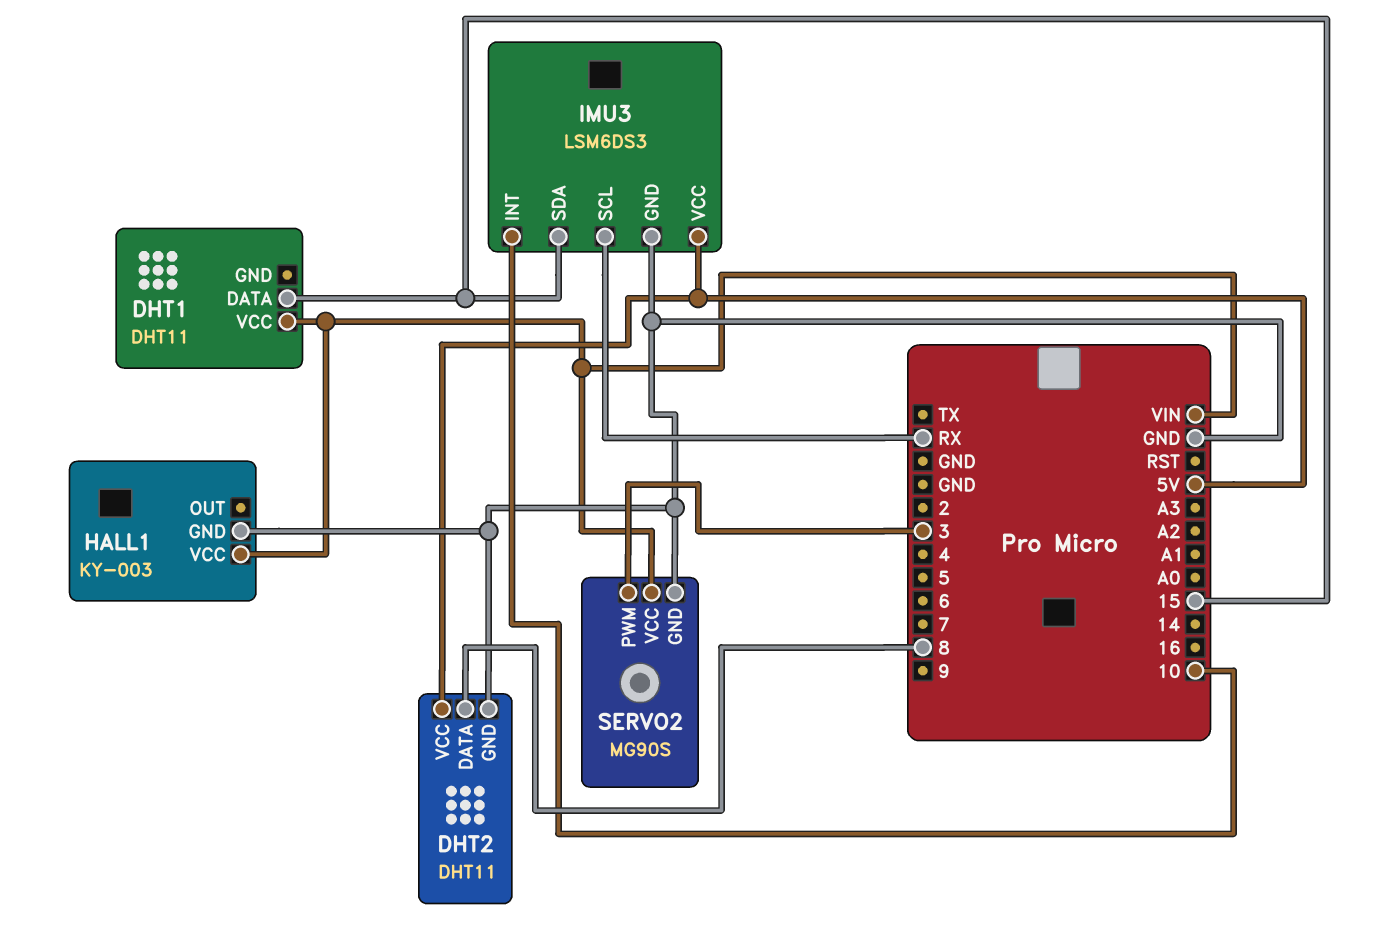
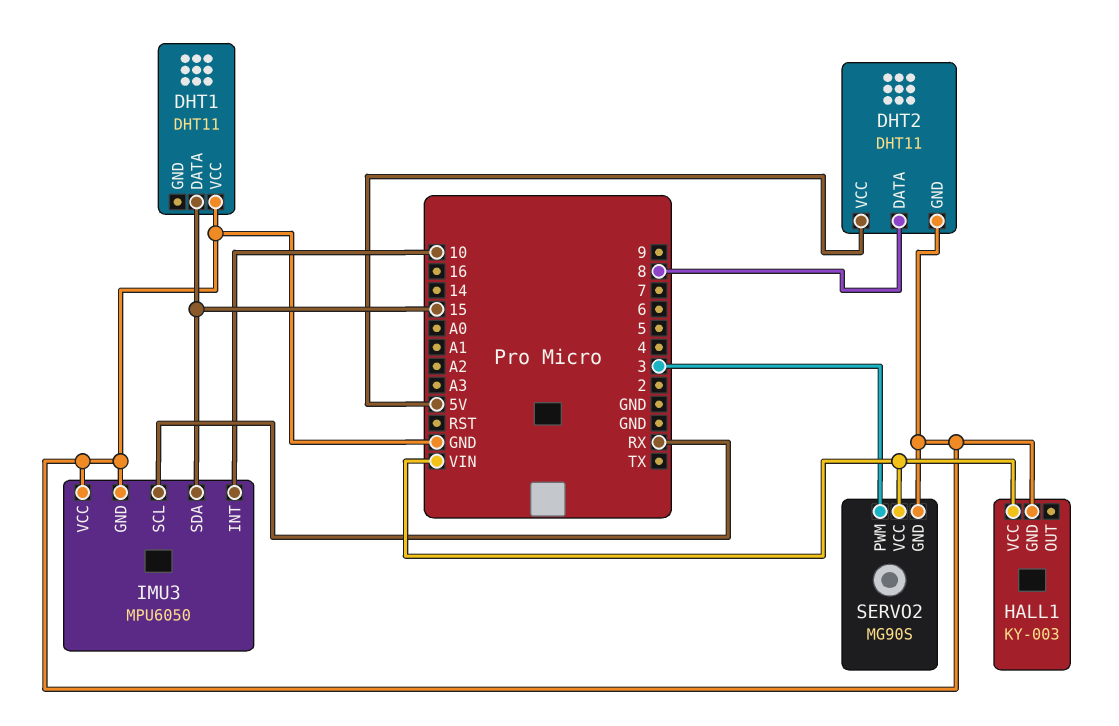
DHT1 pin VCC: VIN -> GND
IMU3: LSM6DS3 -> MPU6050
IMU3 pin VCC: 5V -> GND

